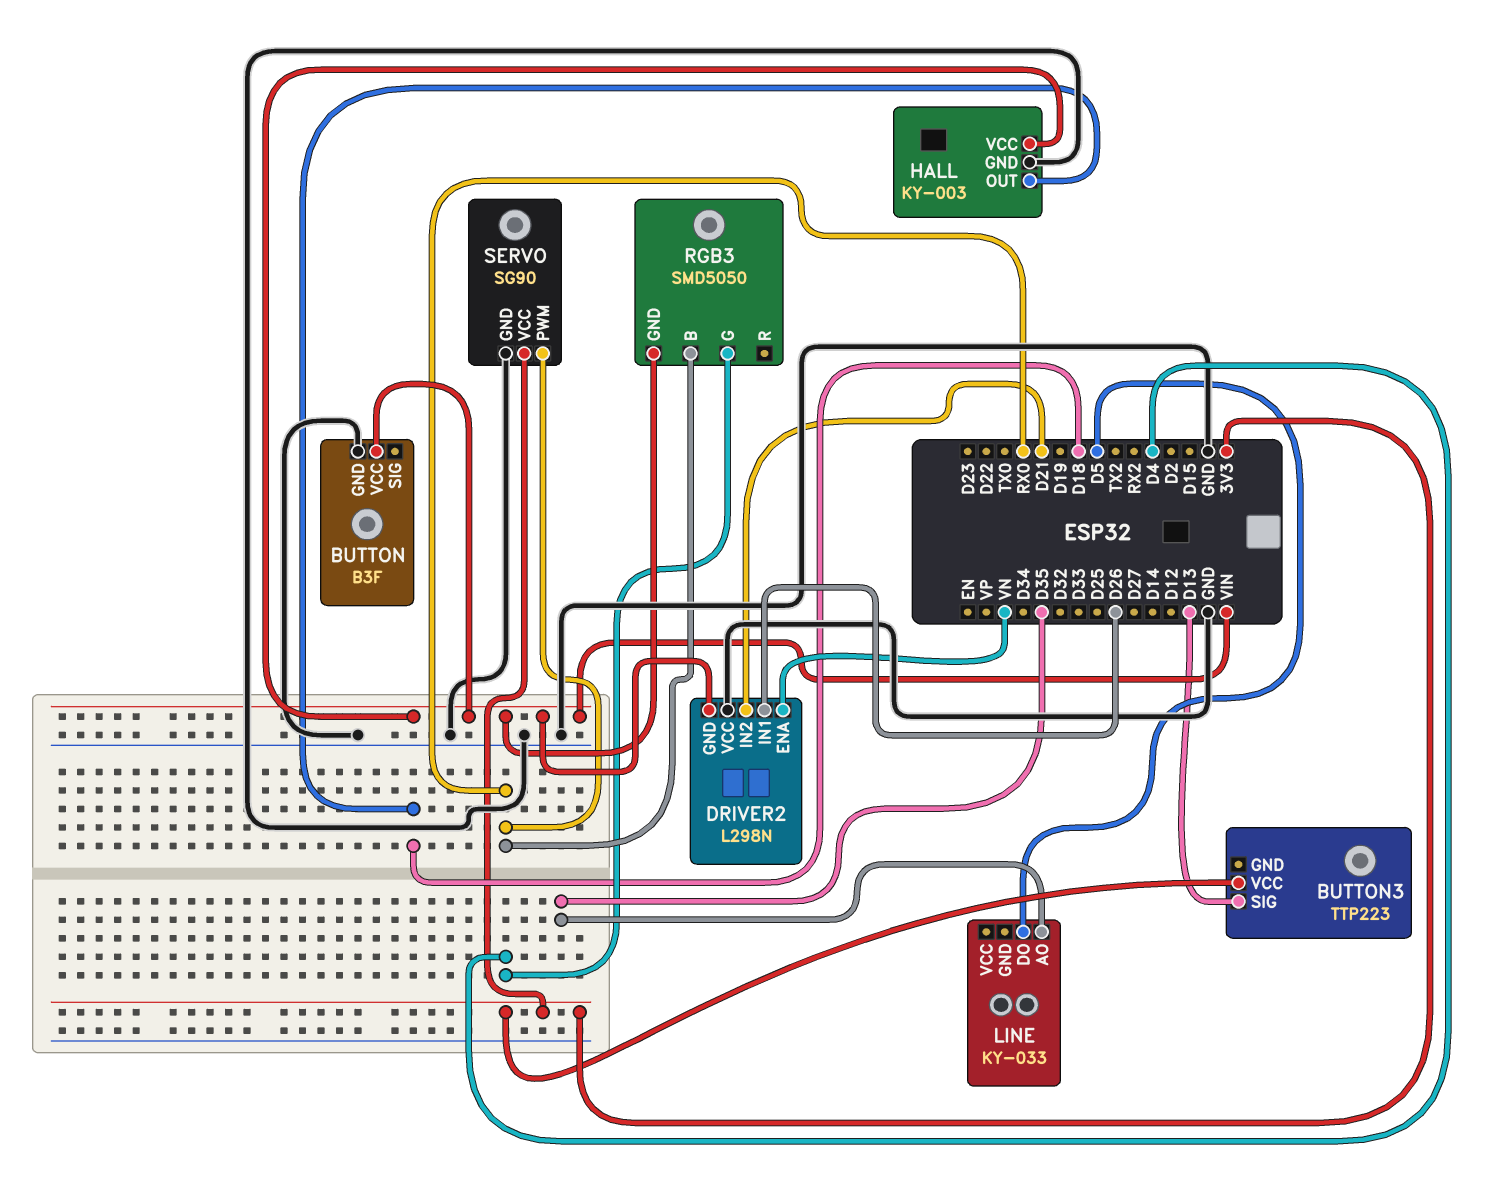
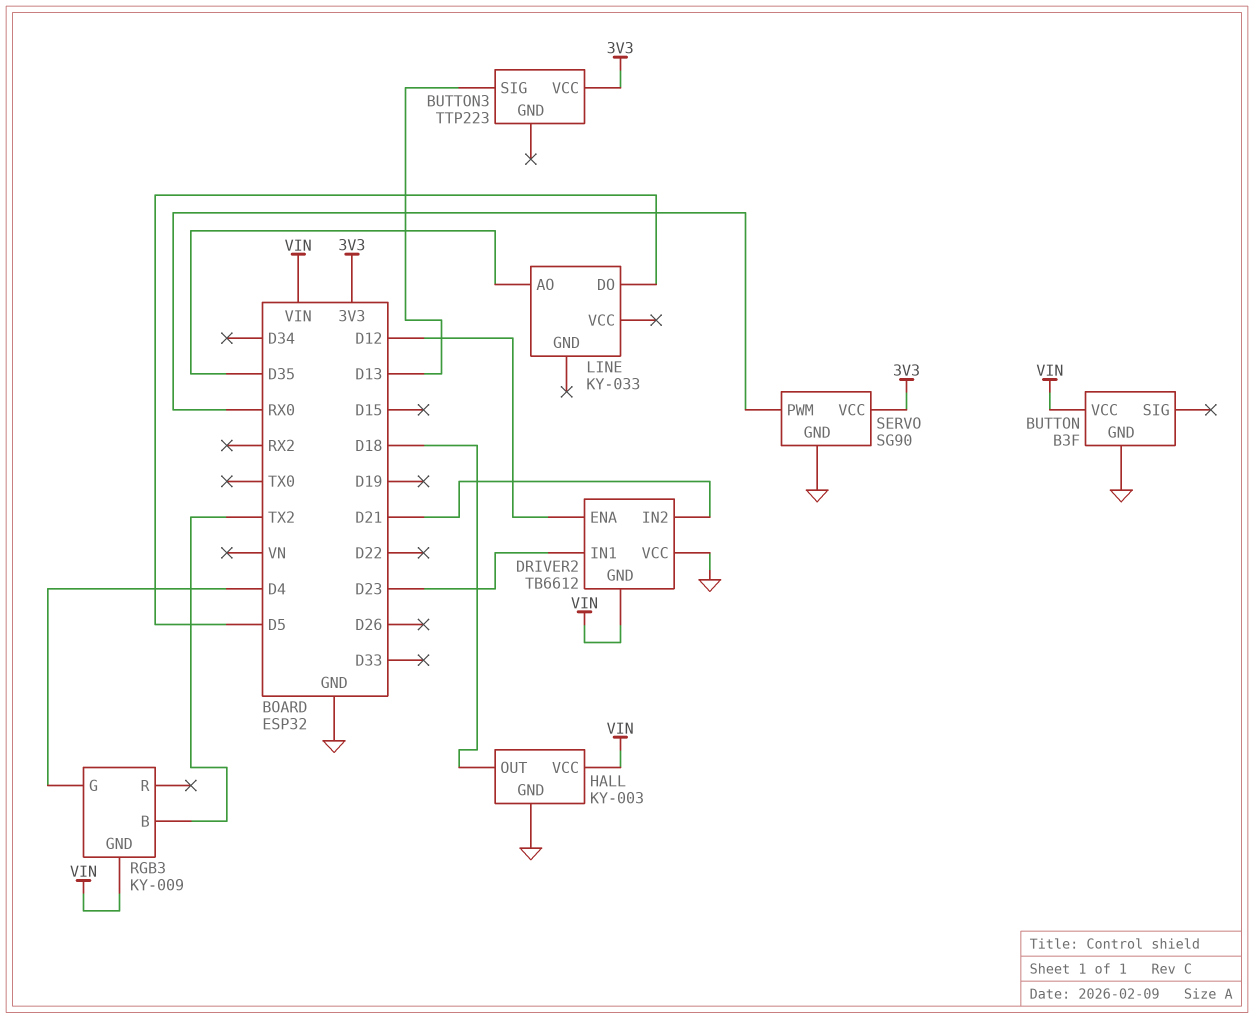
DRIVER2: L298N -> TB6612
DRIVER2 pin ENA: VN -> D12
DRIVER2 pin IN1: D26 -> D23
RGB3: SMD5050 -> KY-009
RGB3 pin B: RX0 -> TX2

